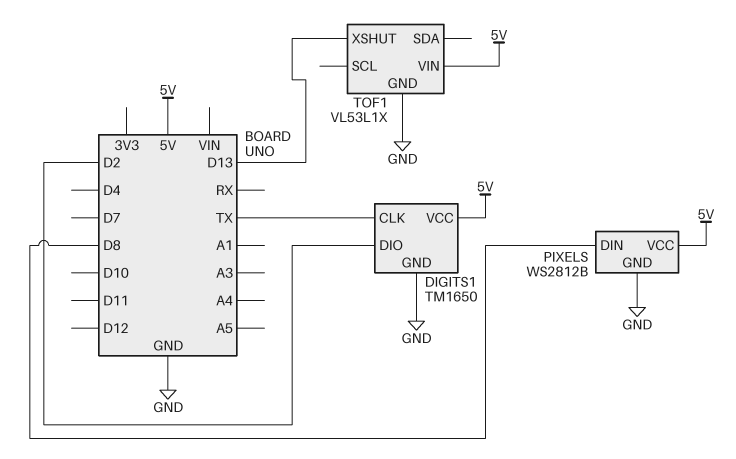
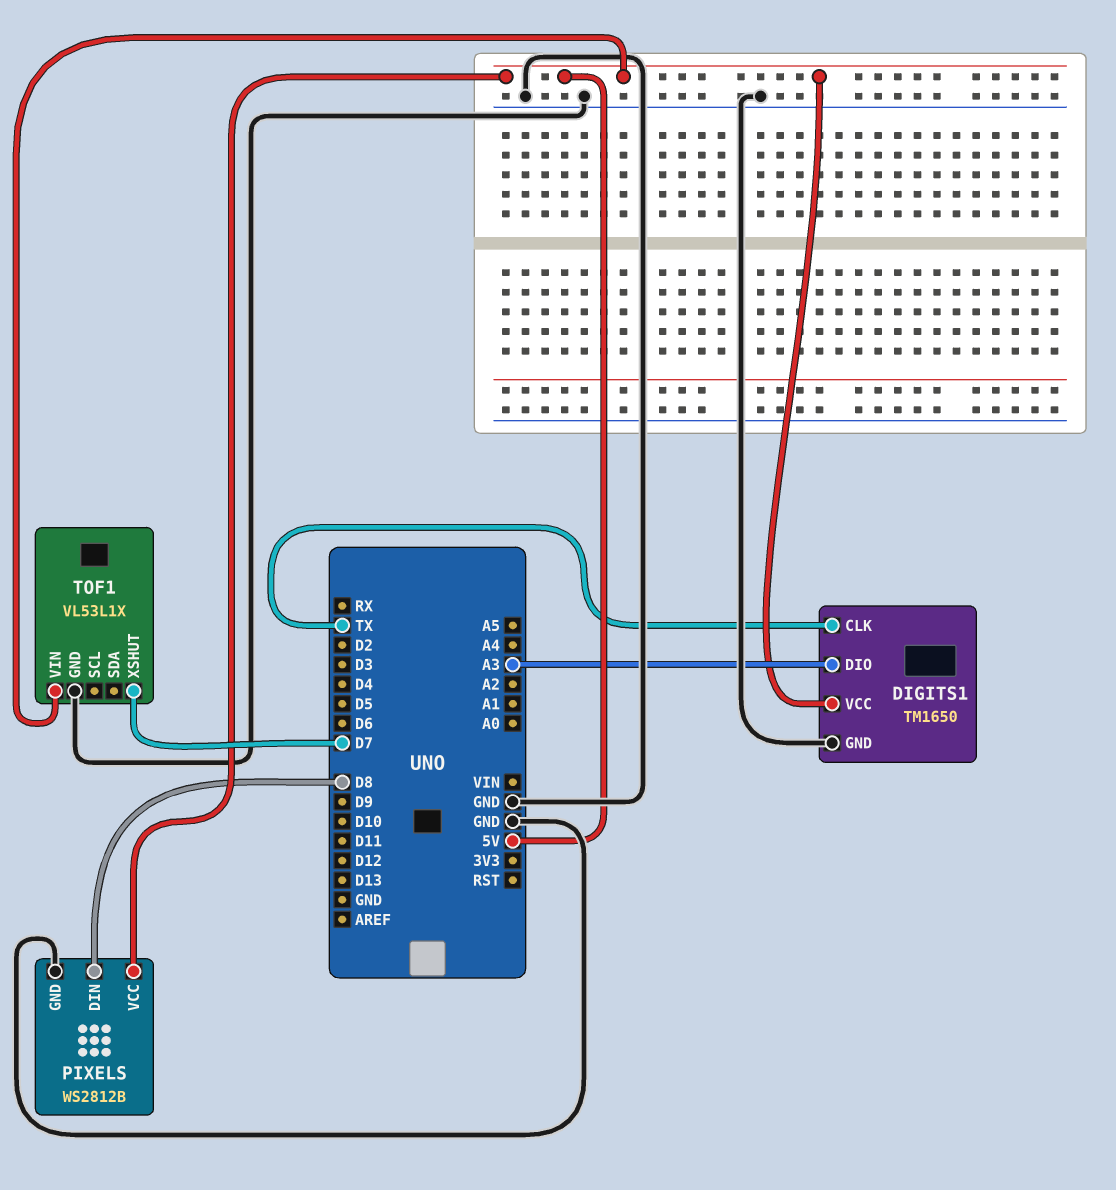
DIGITS1 pin DIO: D2 -> A3
TOF1 pin XSHUT: D13 -> D7

